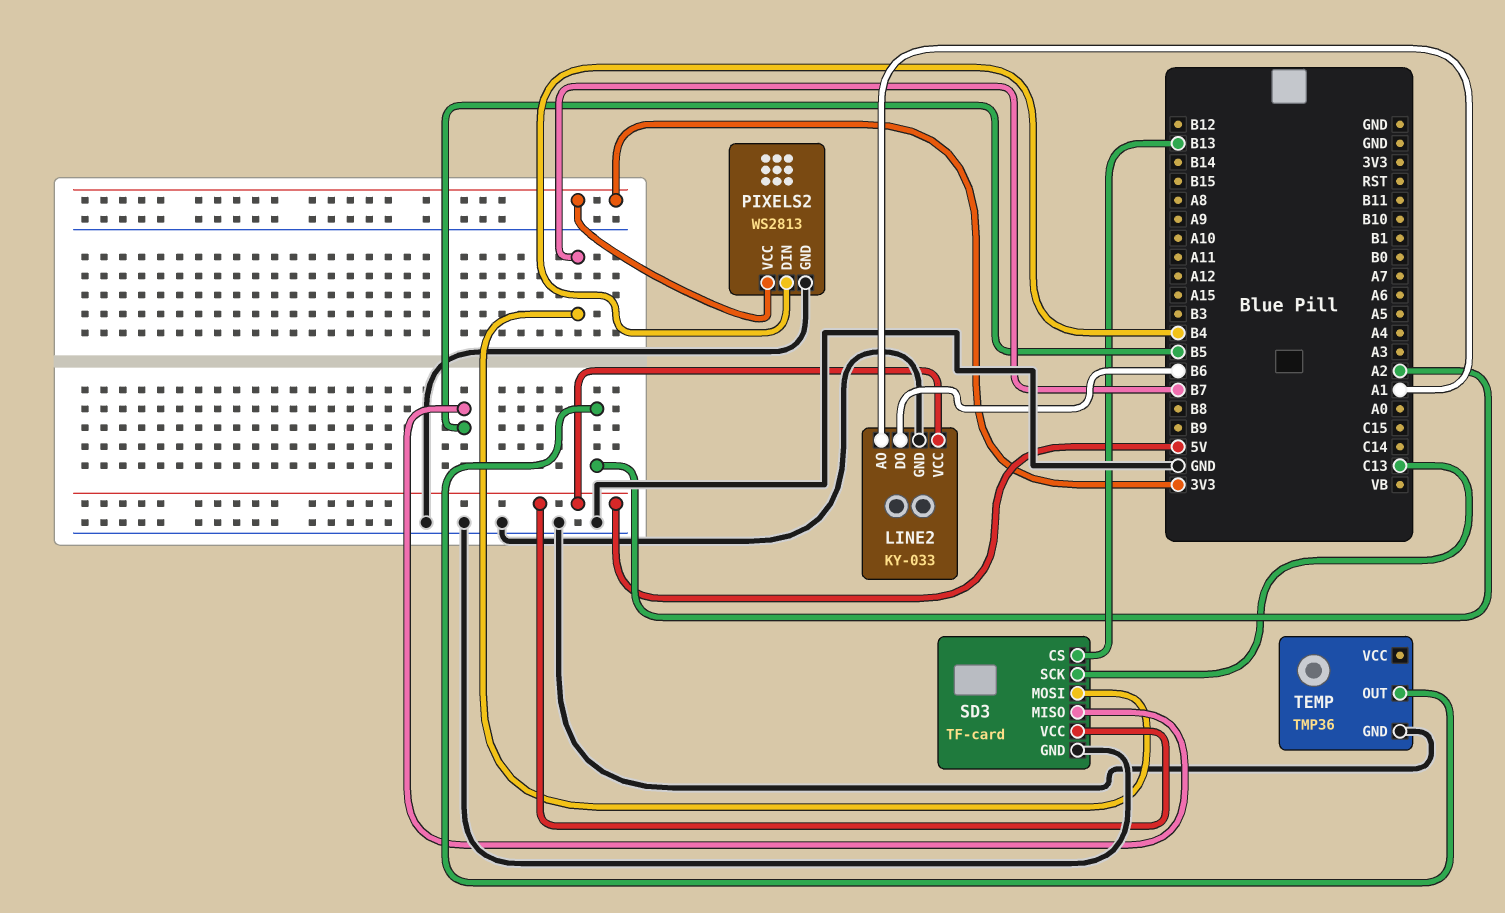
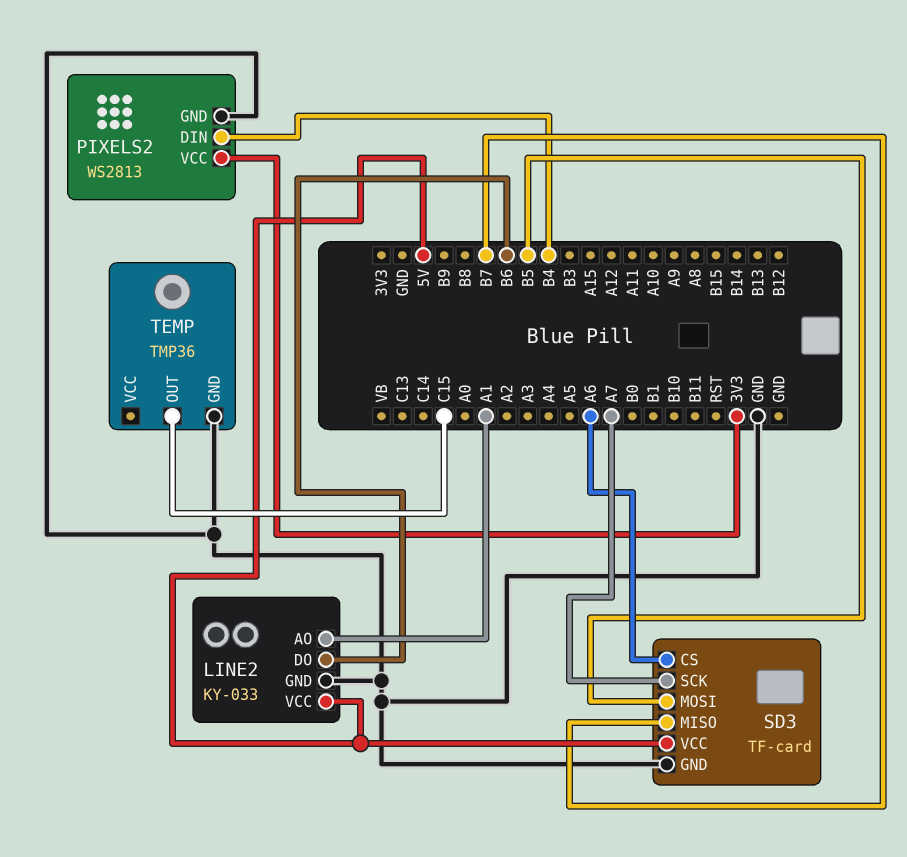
SD3 pin CS: B13 -> A6
SD3 pin MISO: B5 -> B7
SD3 pin MOSI: B7 -> B5
SD3 pin SCK: C13 -> A7
TEMP pin OUT: A2 -> C15

